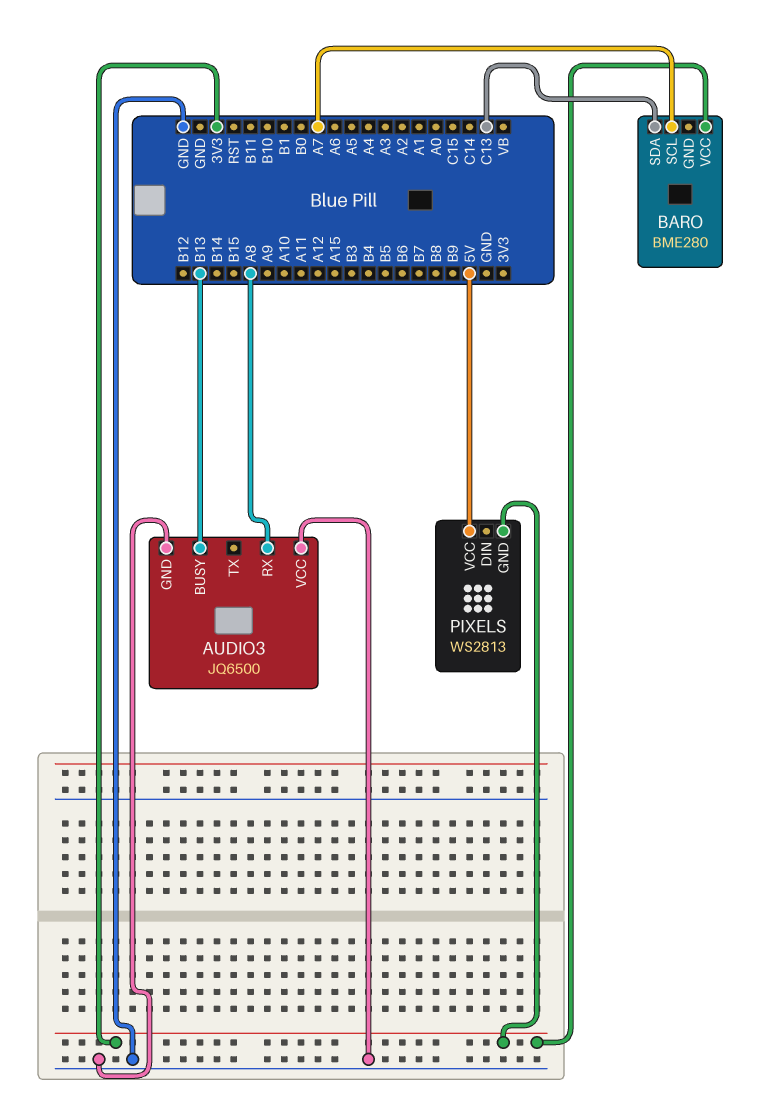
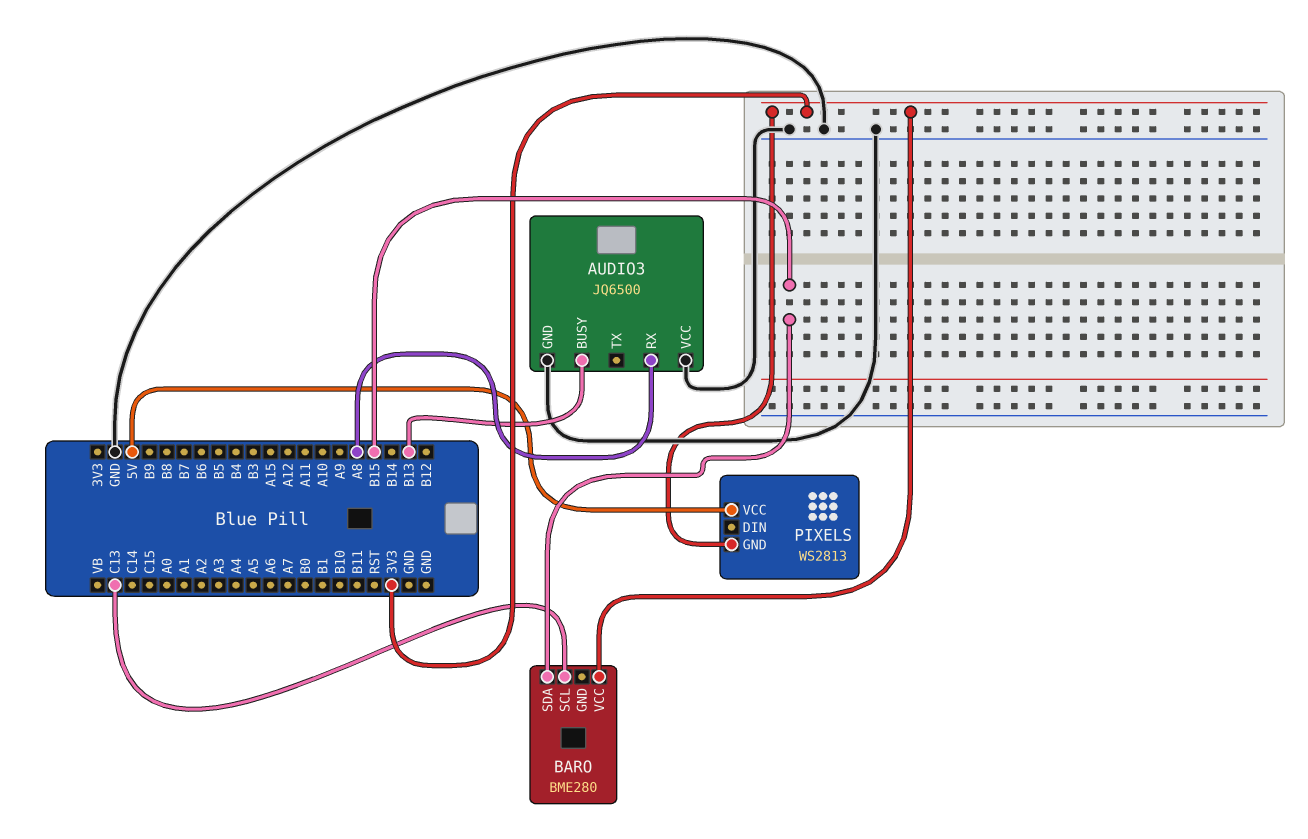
BARO pin SCL: A7 -> C13
BARO pin SDA: C13 -> B15

